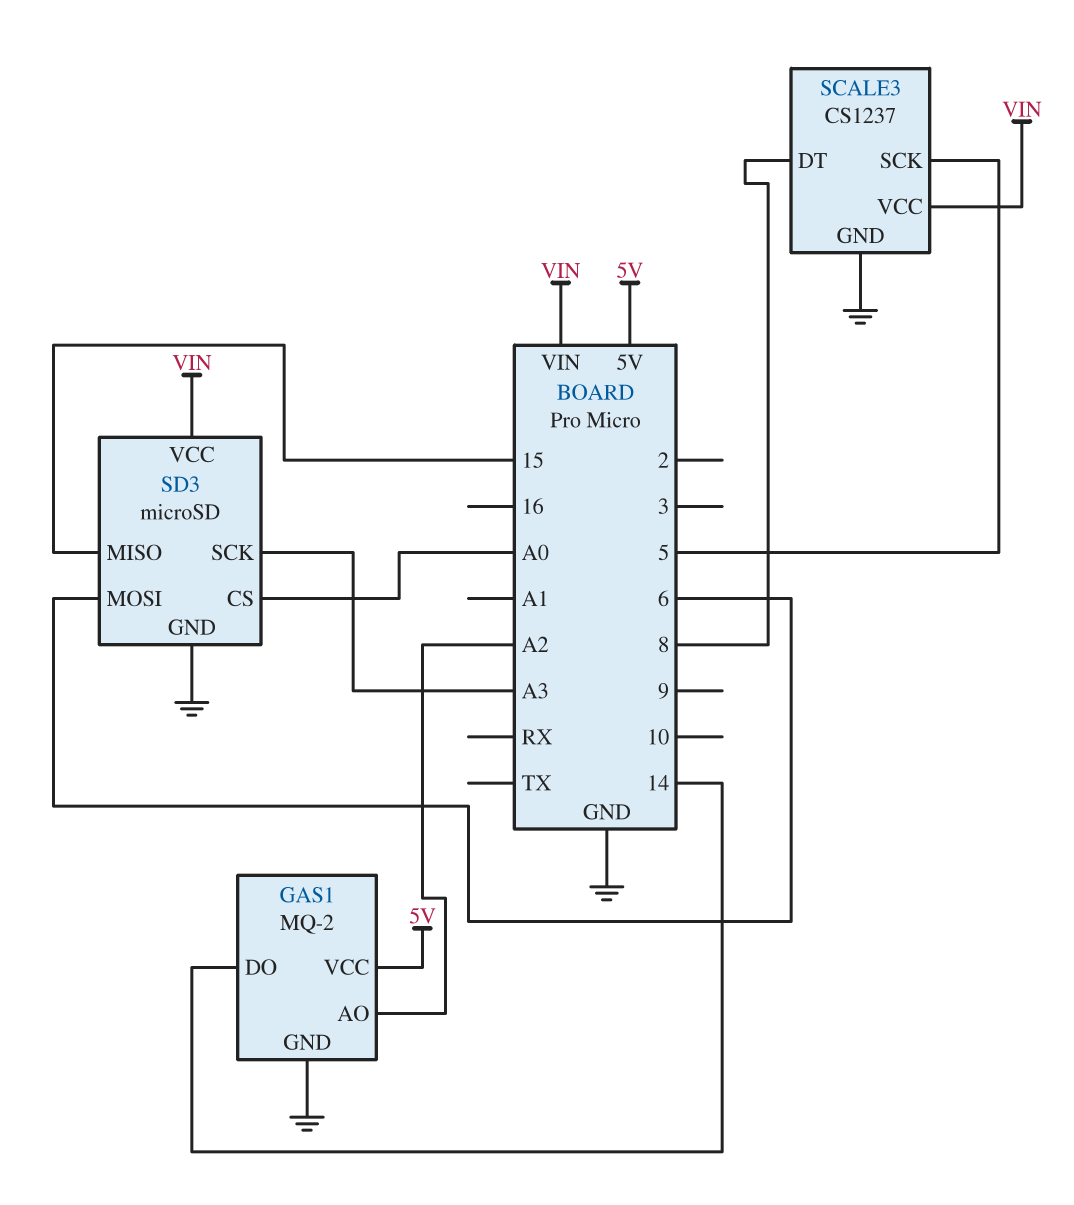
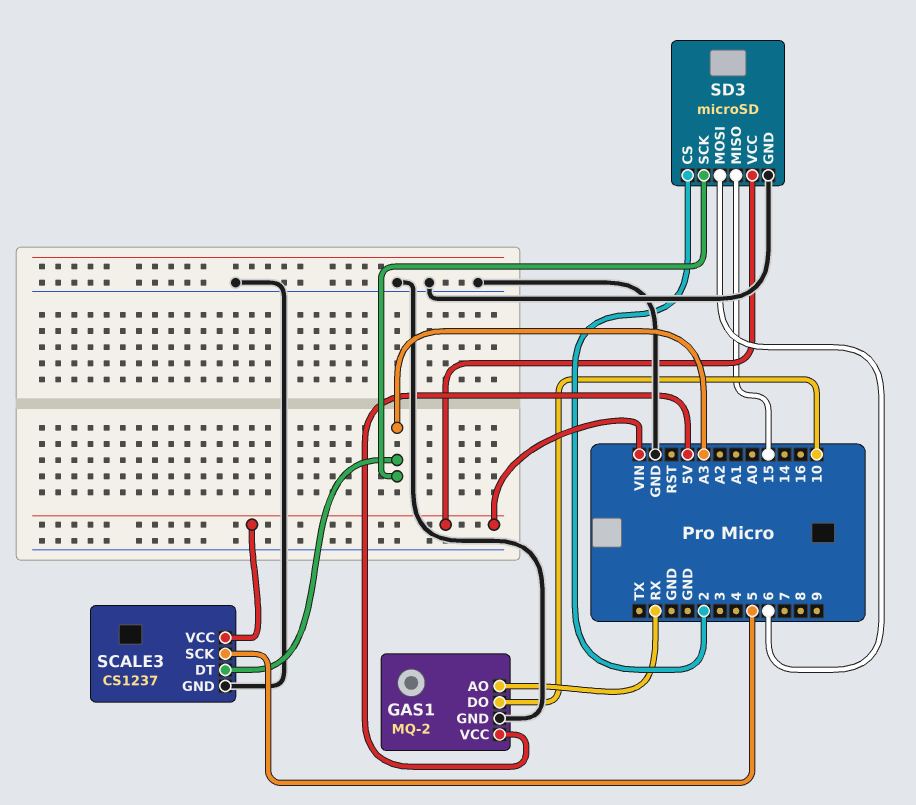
GAS1 pin AO: A2 -> RX
GAS1 pin DO: 14 -> 10
SCALE3 pin DT: 8 -> A3
SD3 pin CS: A0 -> 2

